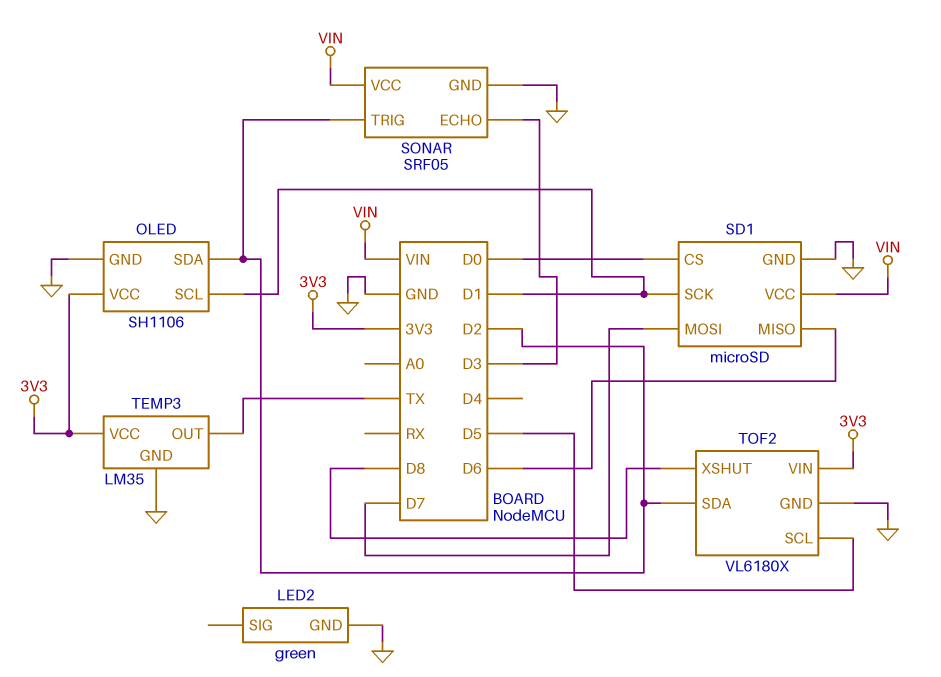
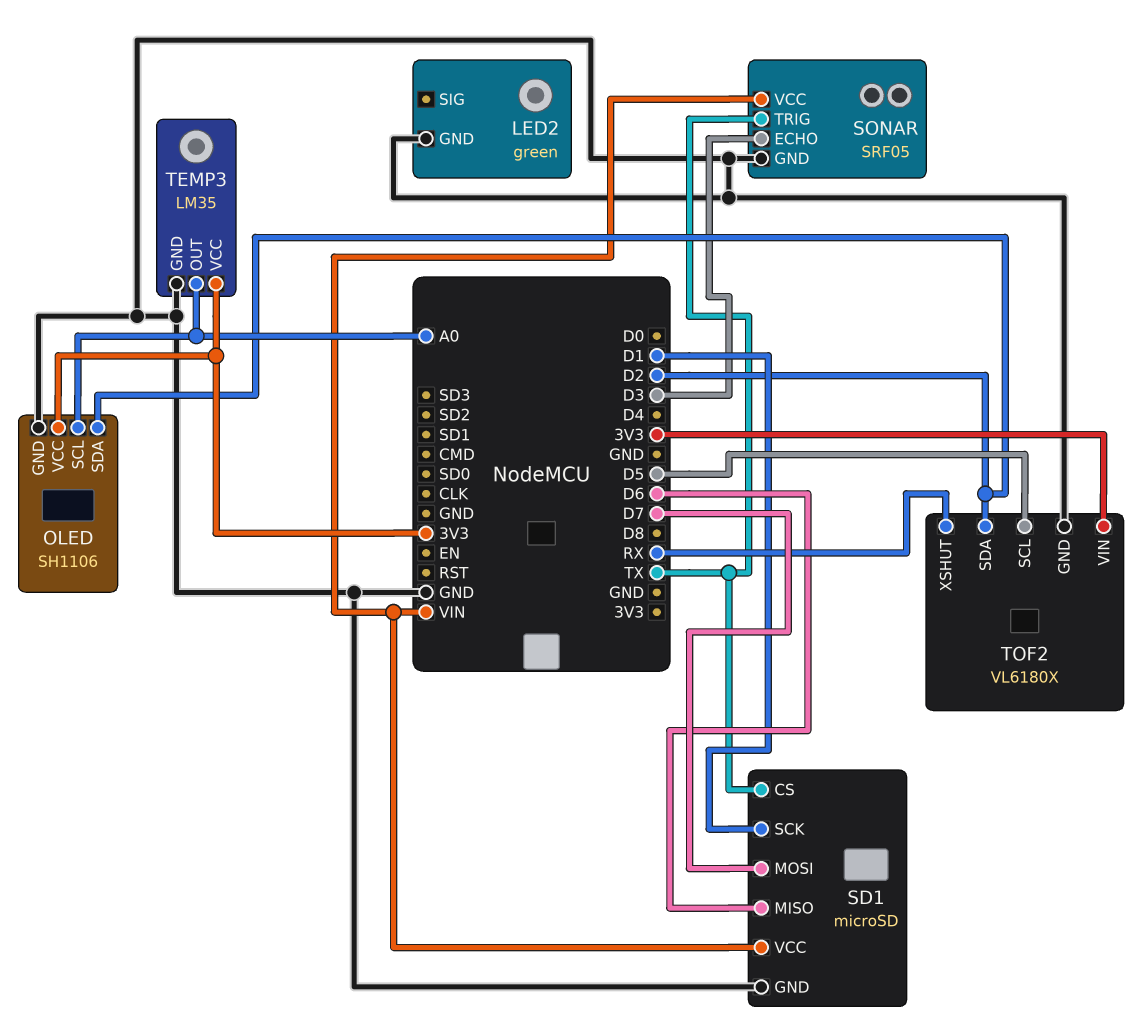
OLED pin SCL: D1 -> A0
SD1 pin CS: D0 -> TX
SONAR pin TRIG: D2 -> TX
TEMP3 pin OUT: TX -> A0
TOF2 pin XSHUT: D8 -> RX

